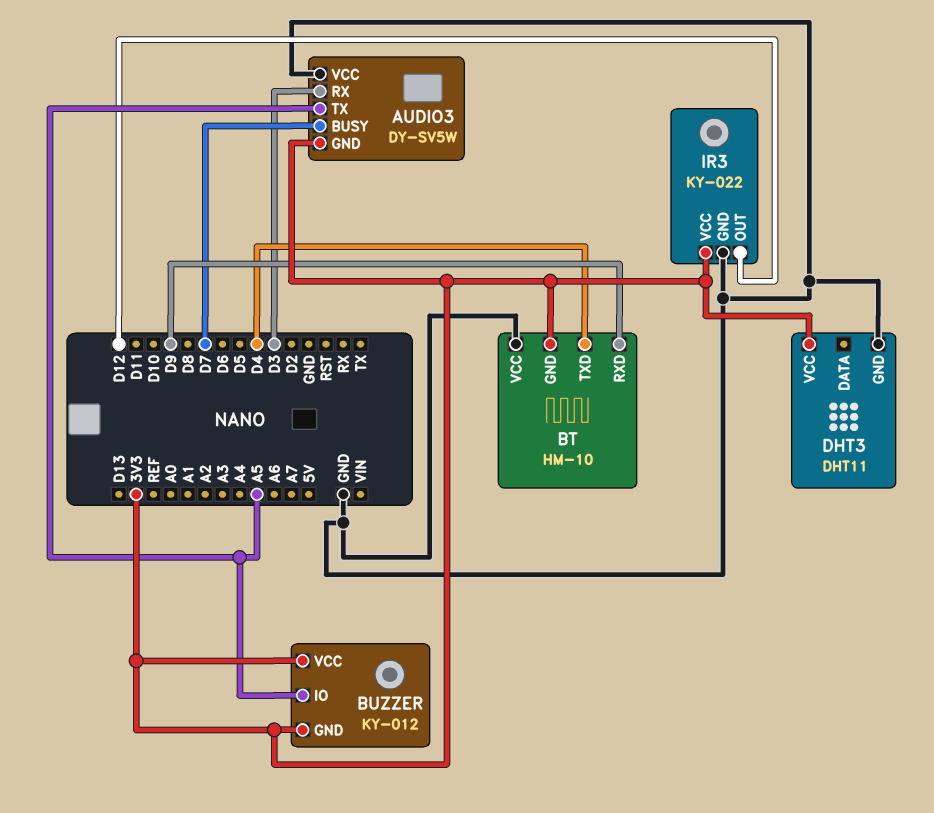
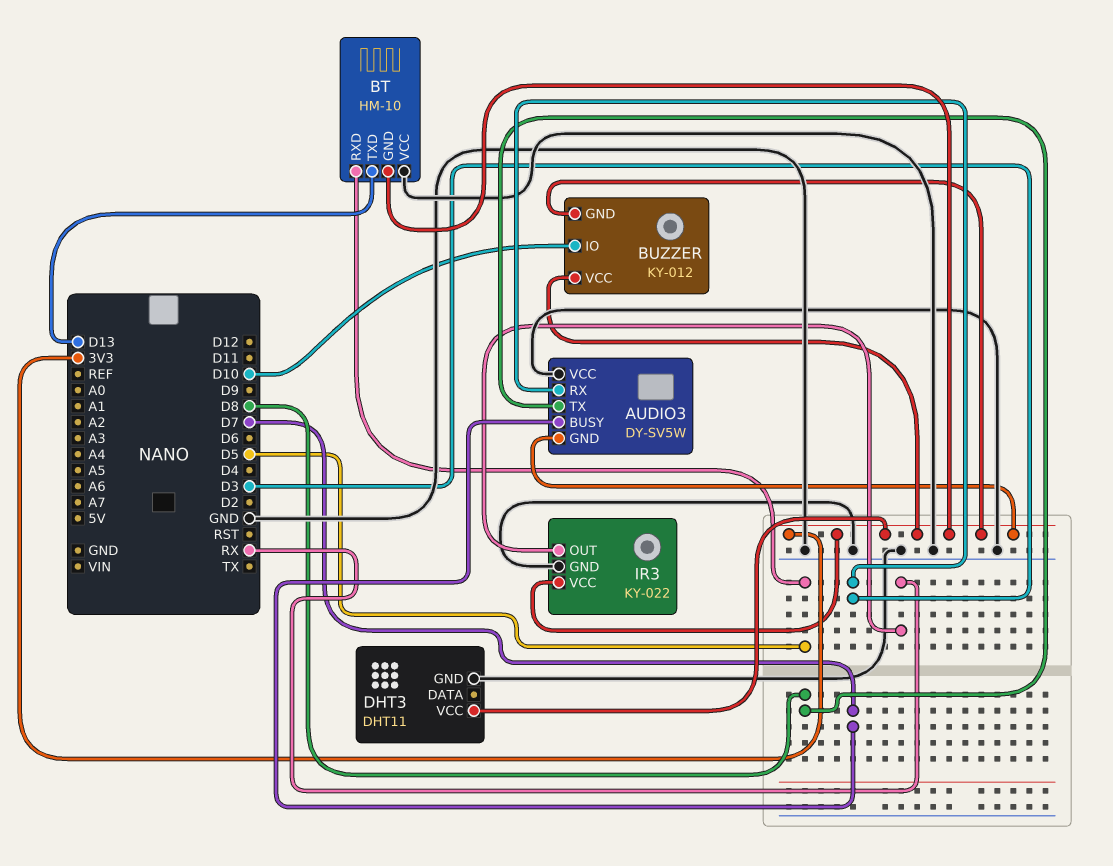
AUDIO3 pin TX: A5 -> D8
BT pin RXD: D9 -> D5
BT pin TXD: D4 -> D13
BUZZER pin IO: A5 -> D10
IR3 pin OUT: D12 -> RX

